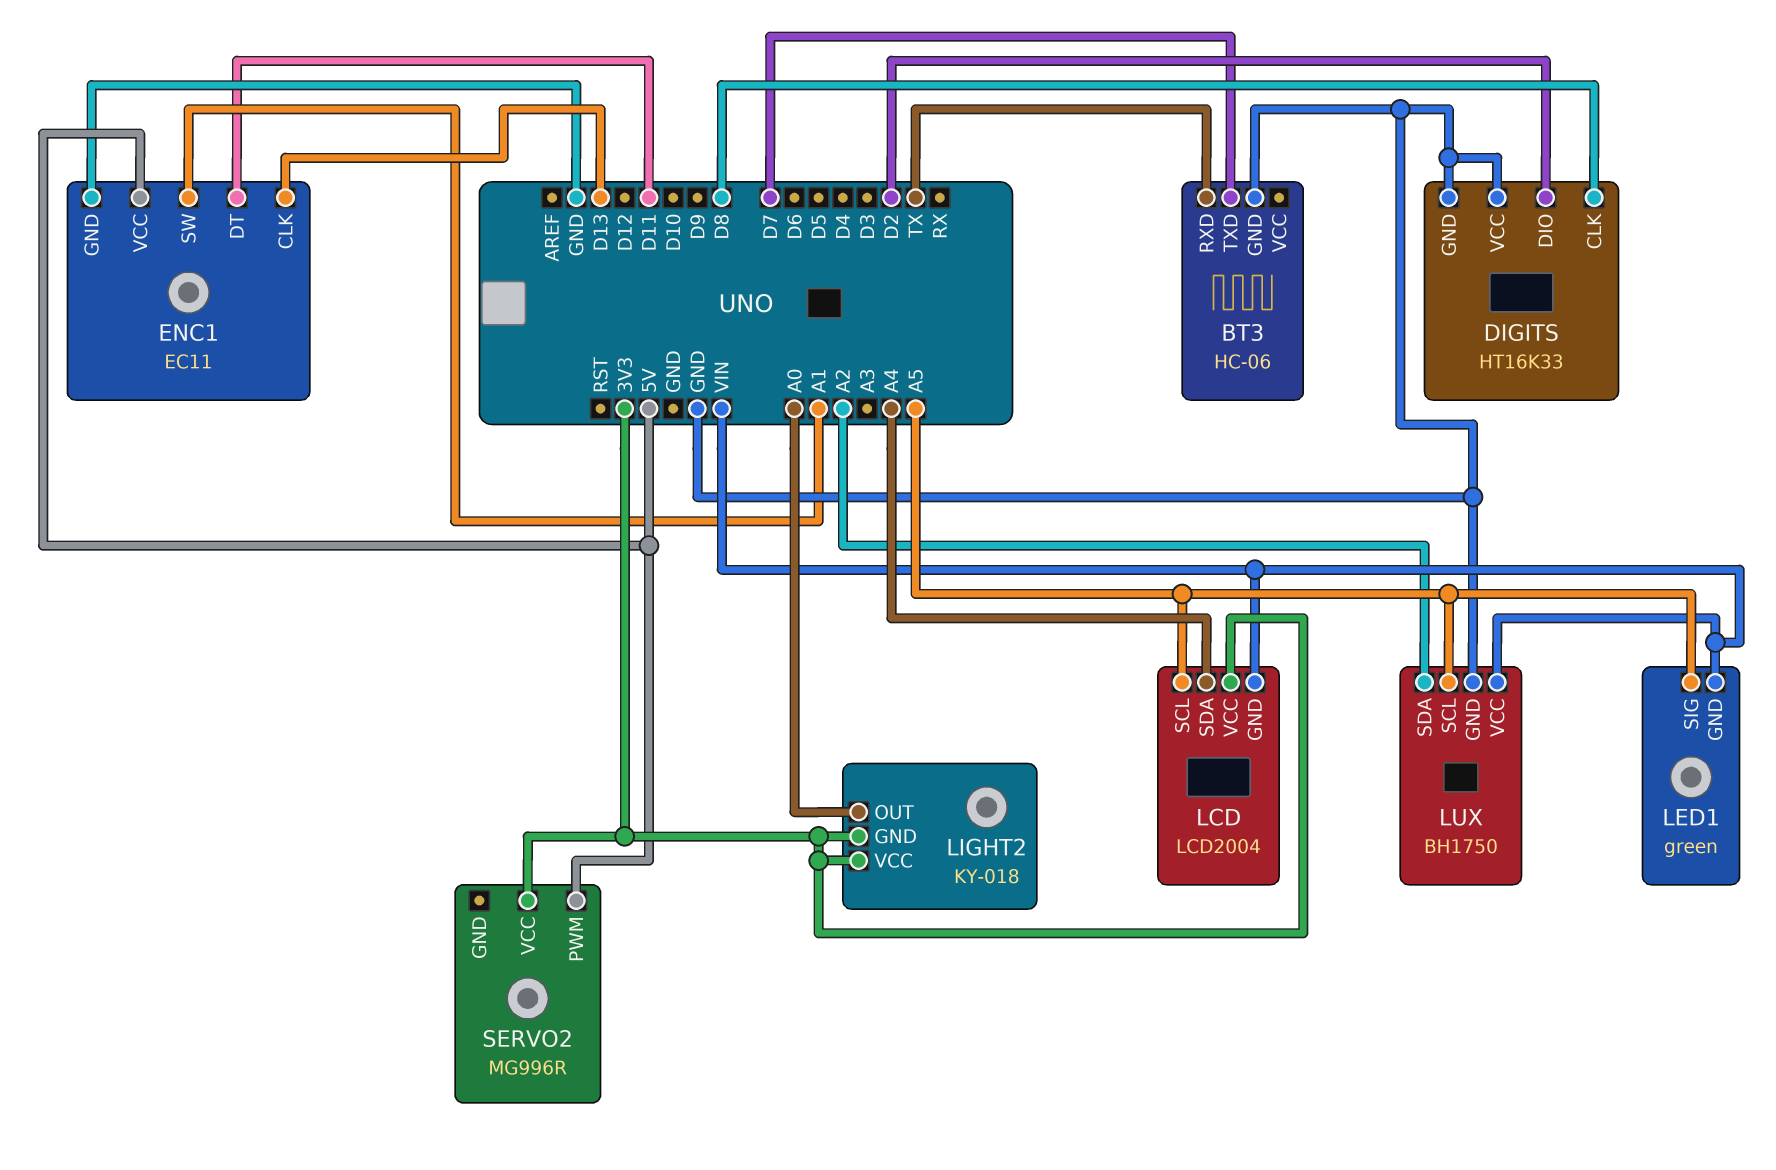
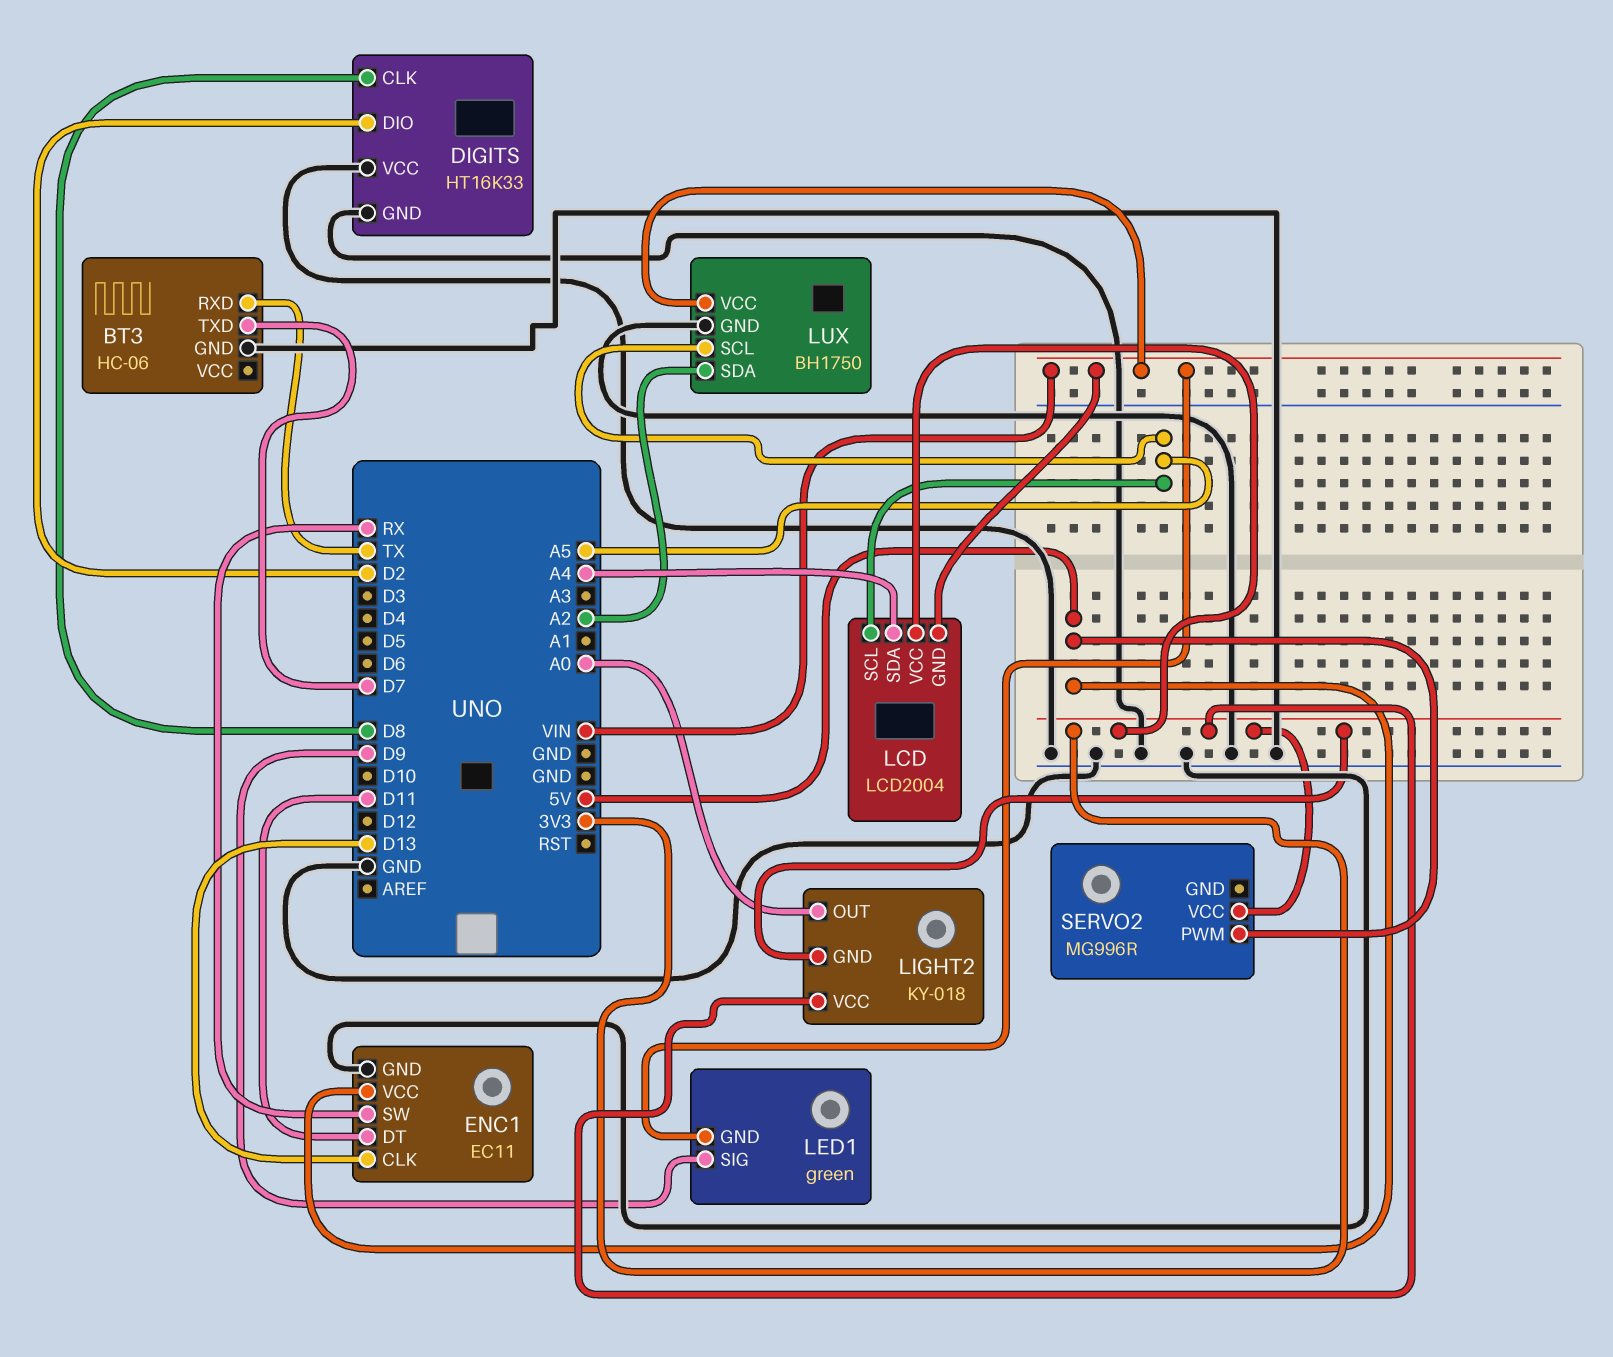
ENC1 pin SW: A1 -> RX
LED1 pin SIG: A5 -> D9

